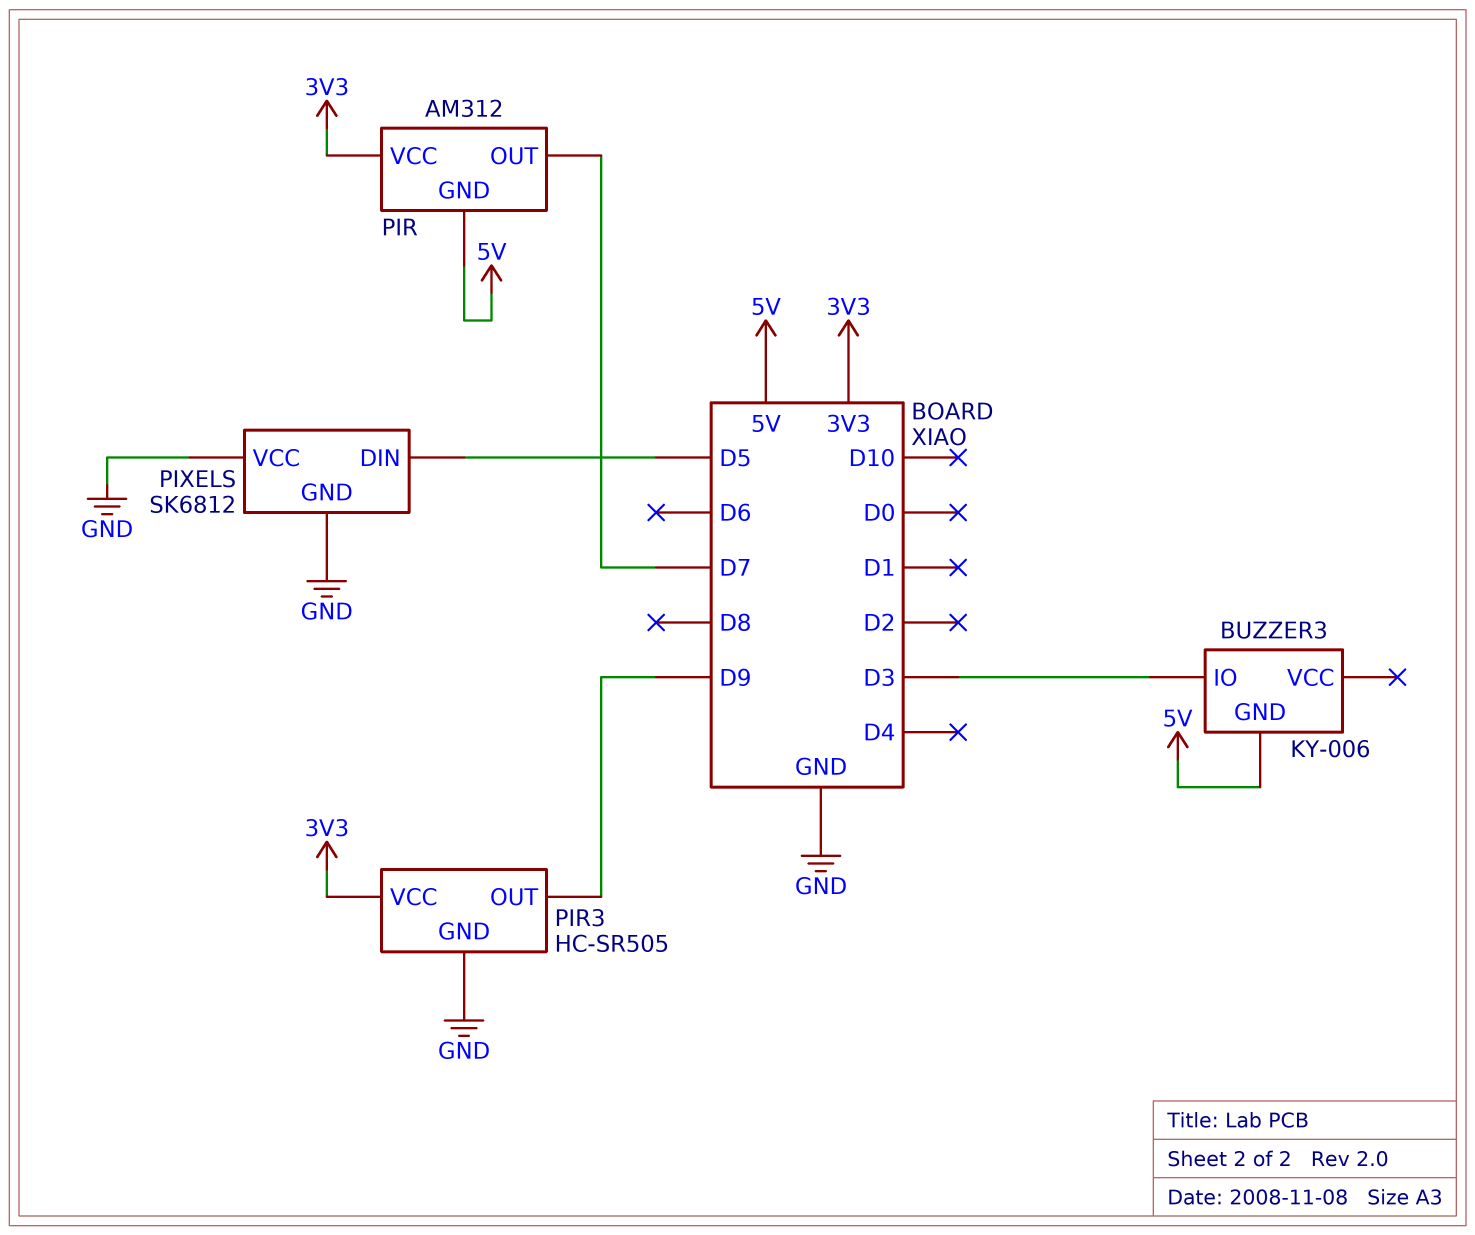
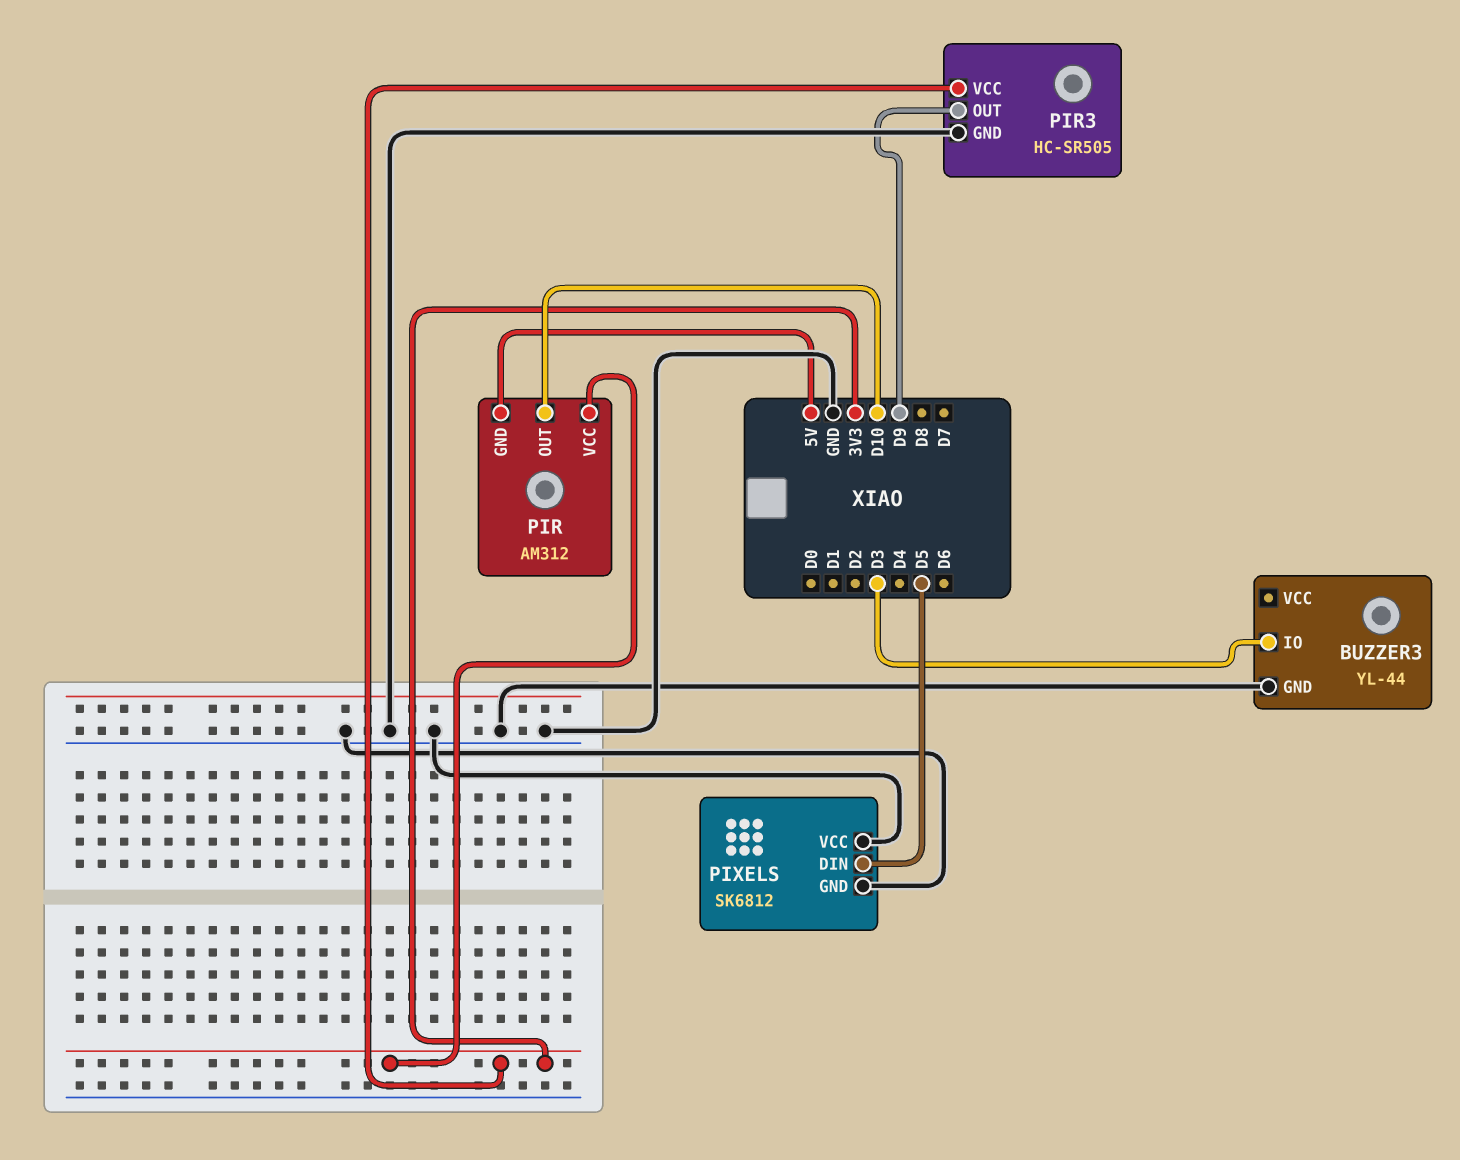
BUZZER3: KY-006 -> YL-44
BUZZER3 pin GND: 5V -> GND
PIR pin OUT: D7 -> D10

